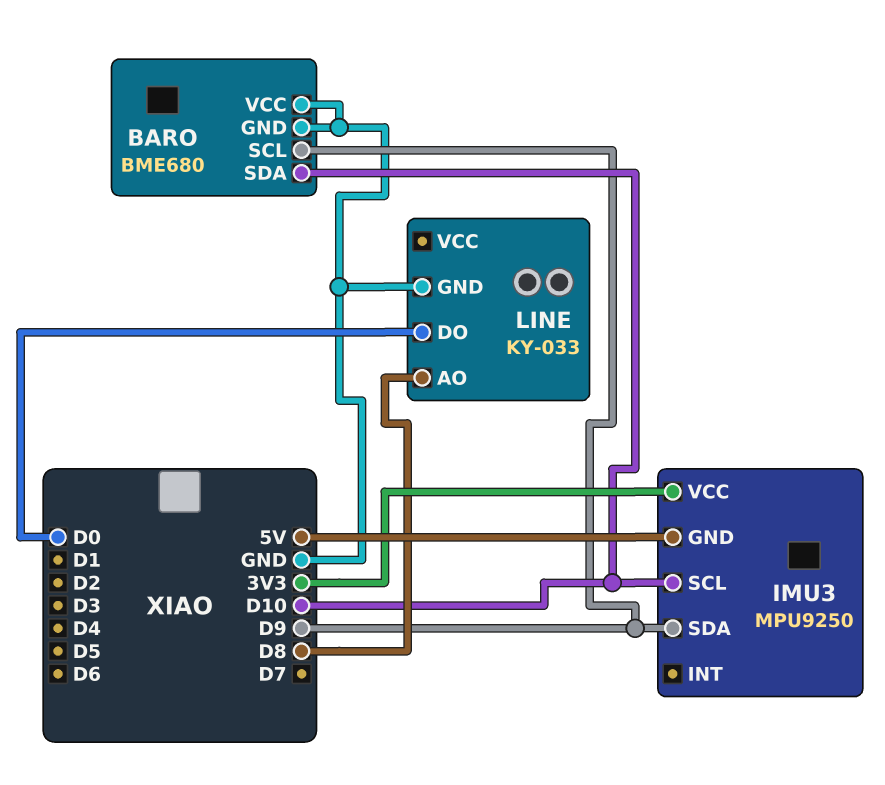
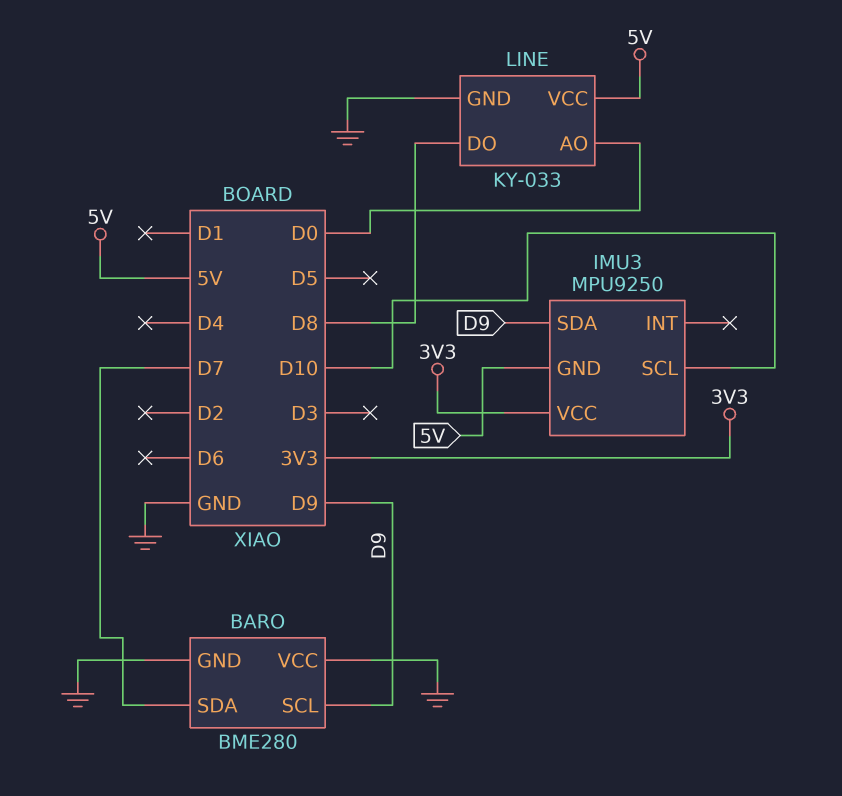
BARO: BME680 -> BME280
BARO pin SDA: D10 -> D7
LINE pin AO: D8 -> D0
LINE pin DO: D0 -> D8
LINE pin VCC: none -> 5V

